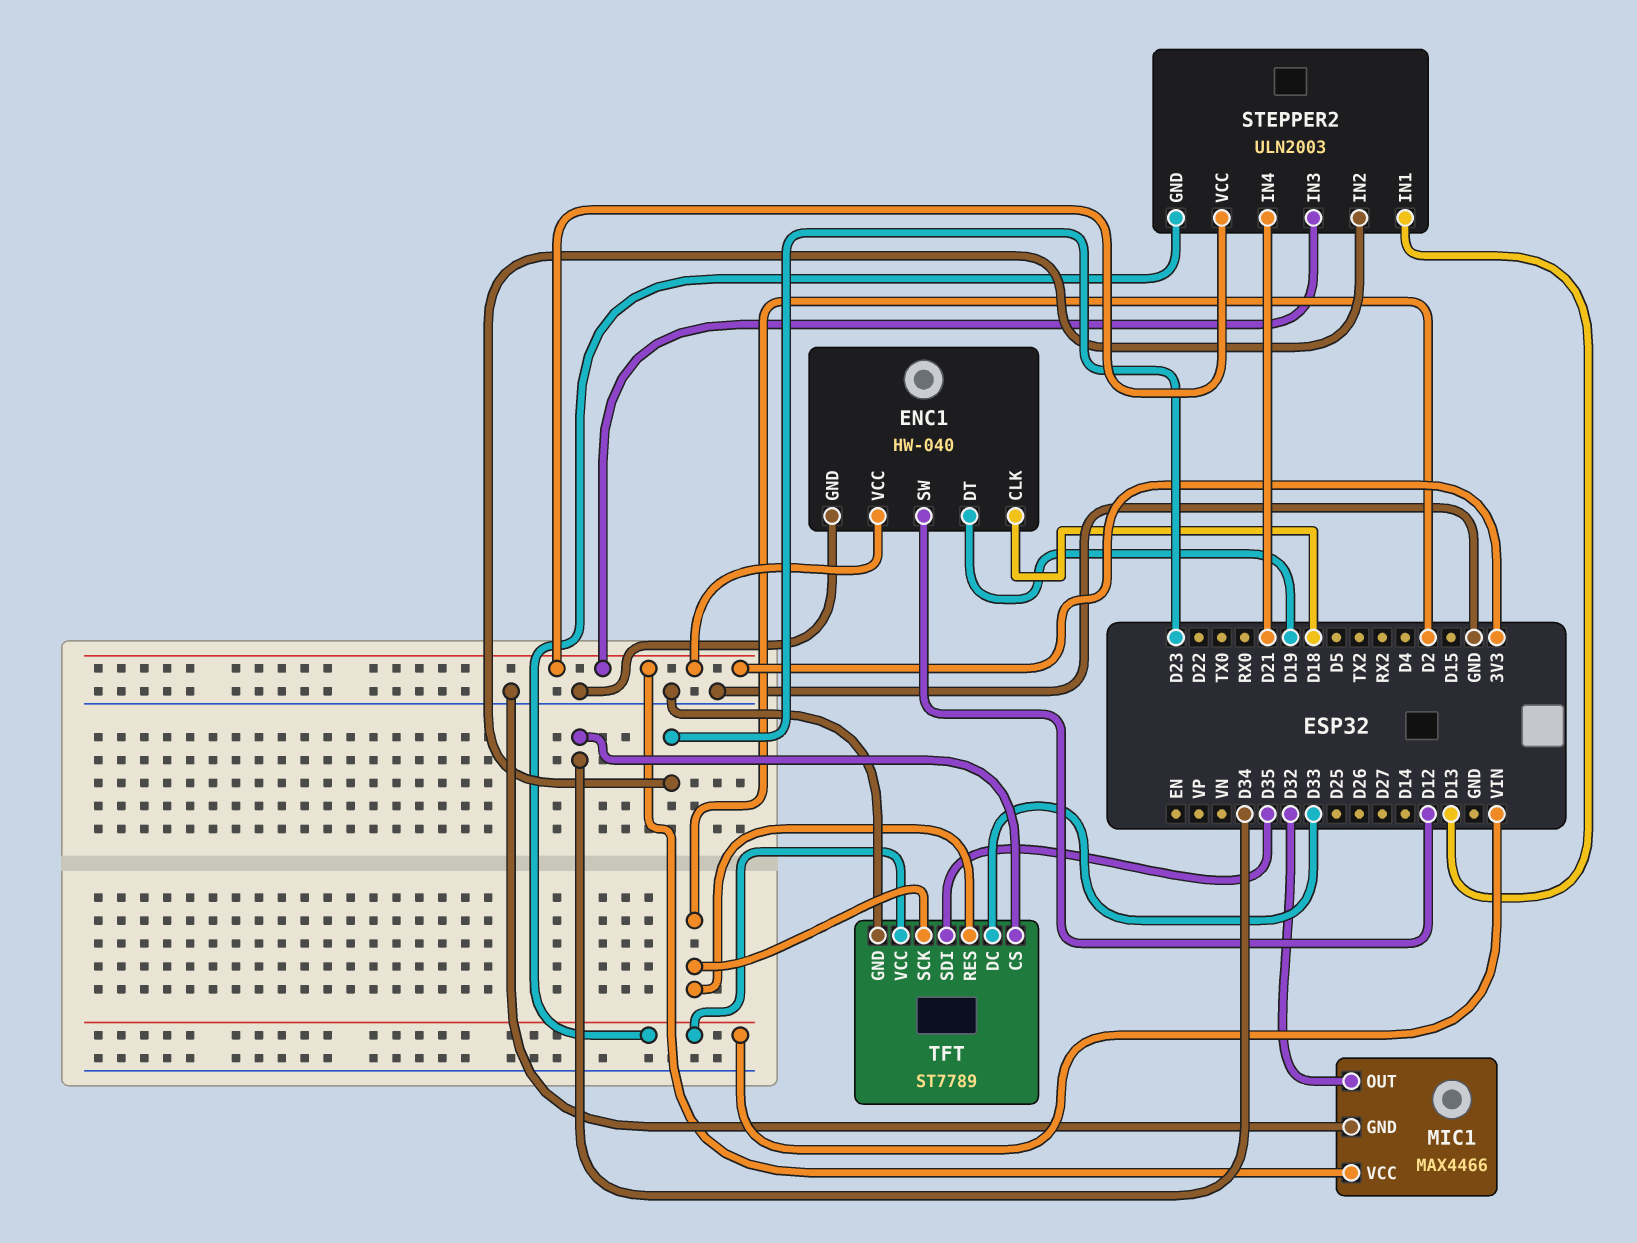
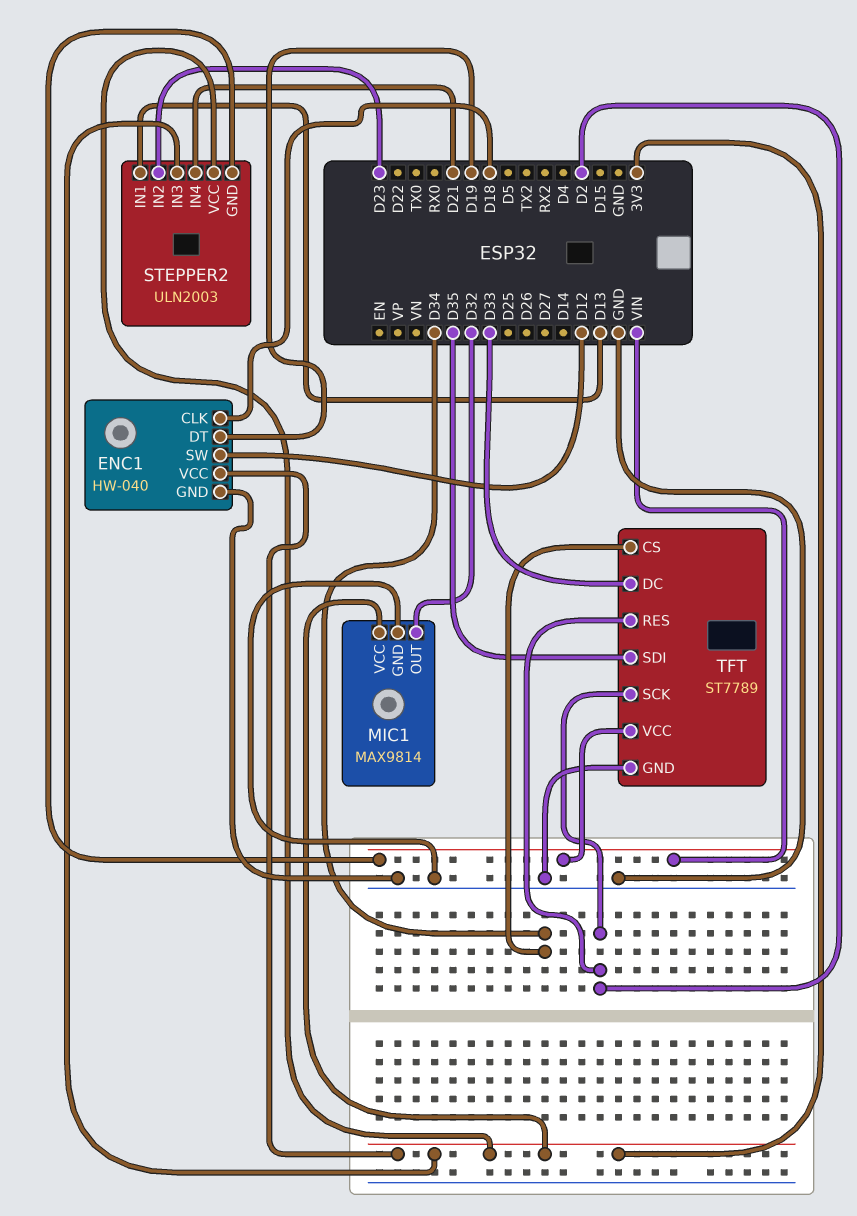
MIC1: MAX4466 -> MAX9814

